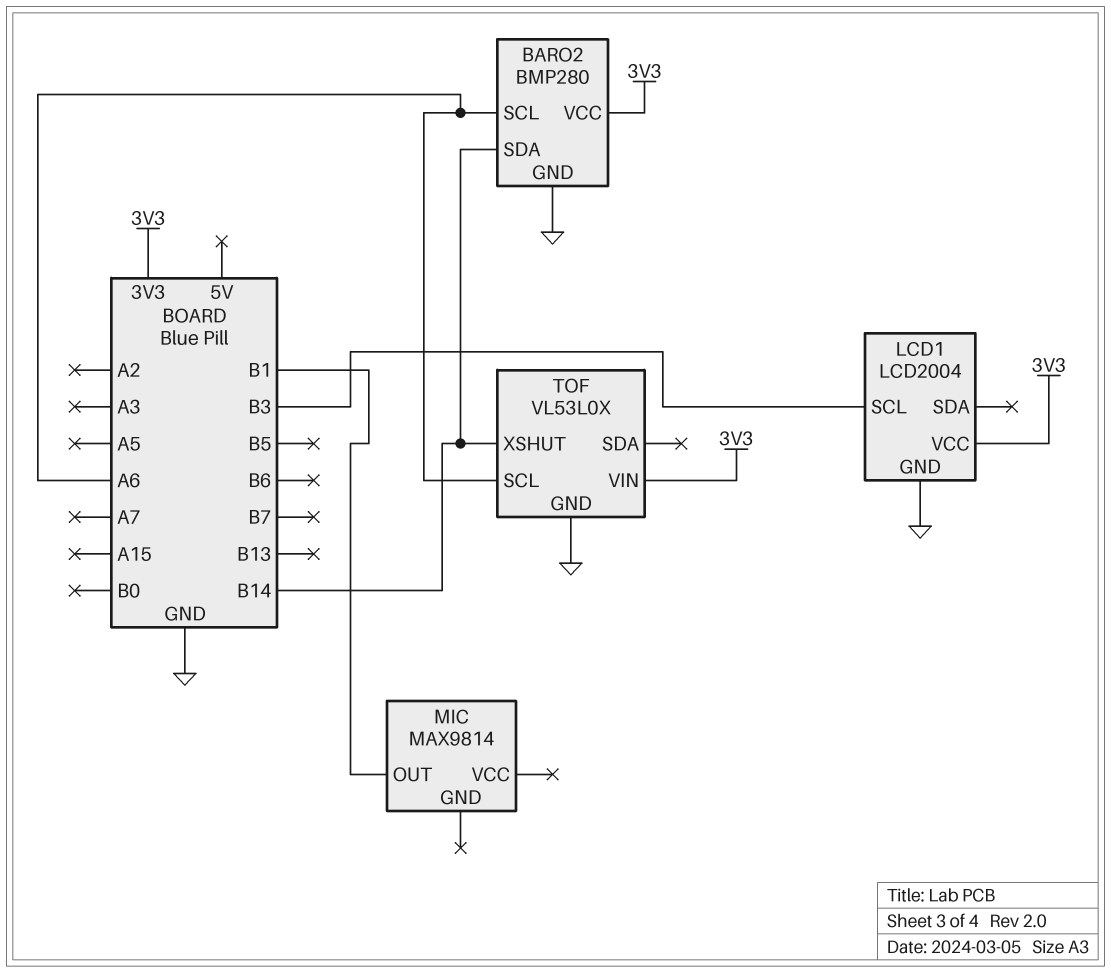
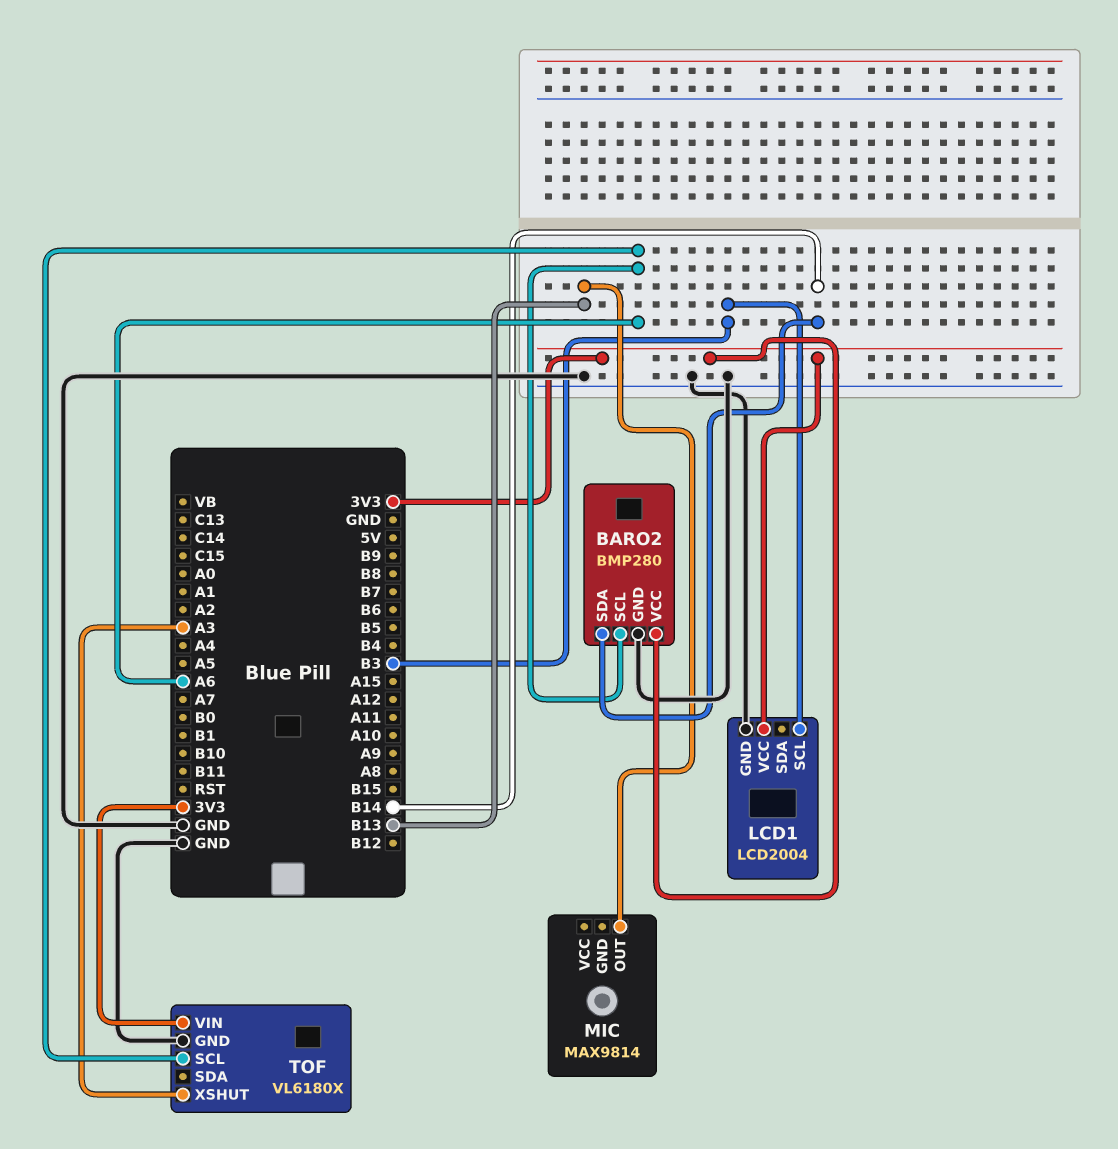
MIC pin OUT: B1 -> B13
TOF: VL53L0X -> VL6180X
TOF pin XSHUT: B14 -> A3

